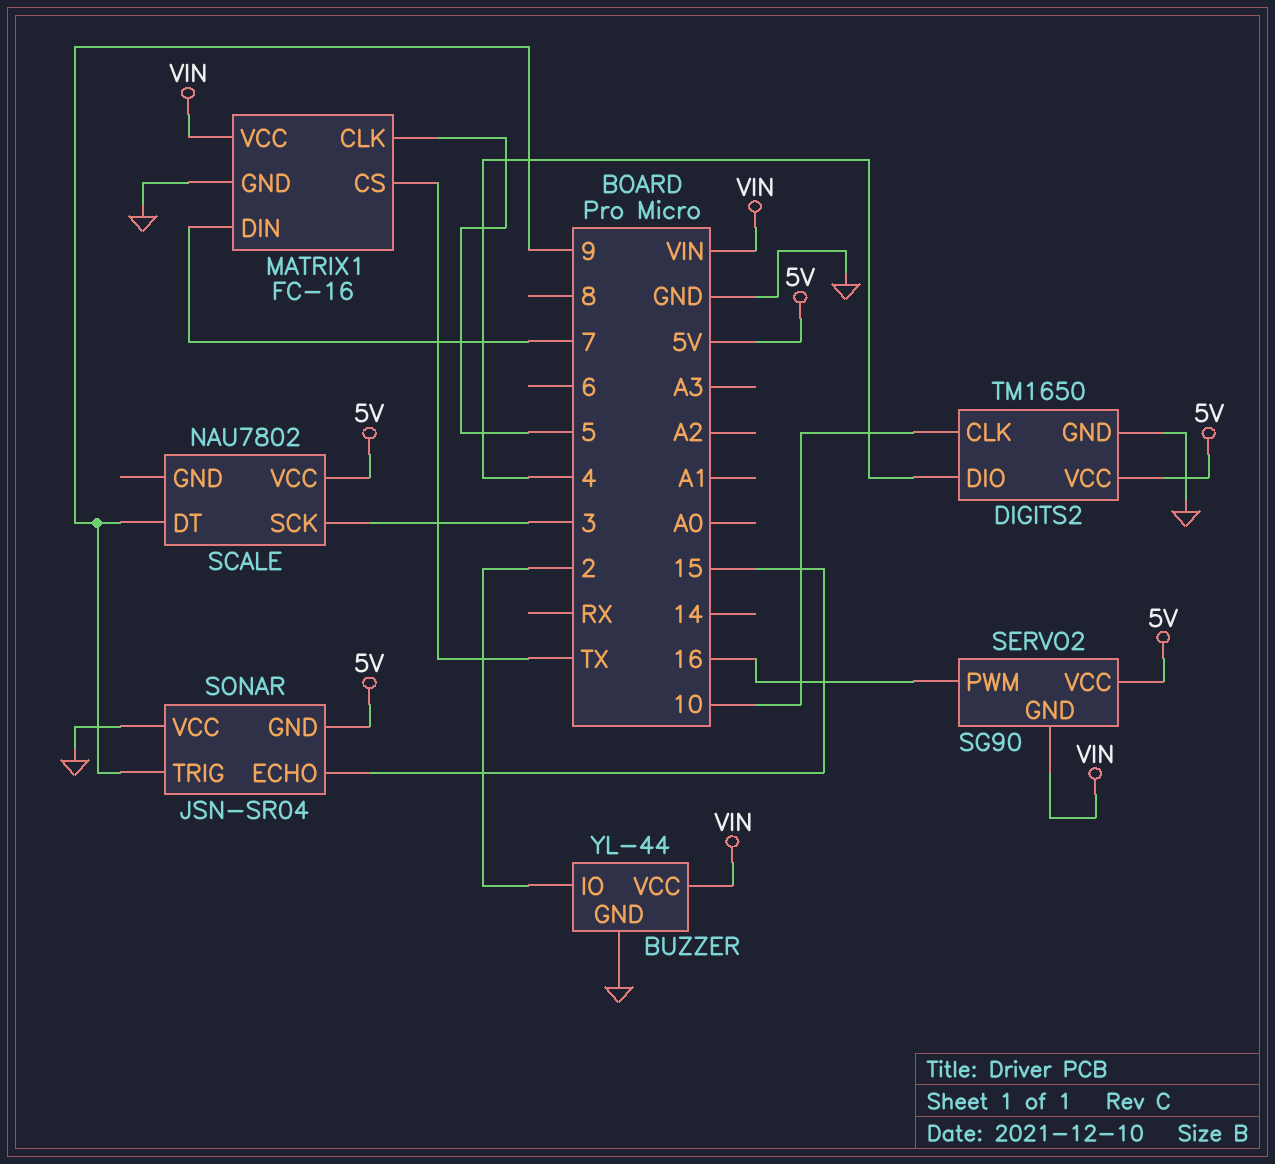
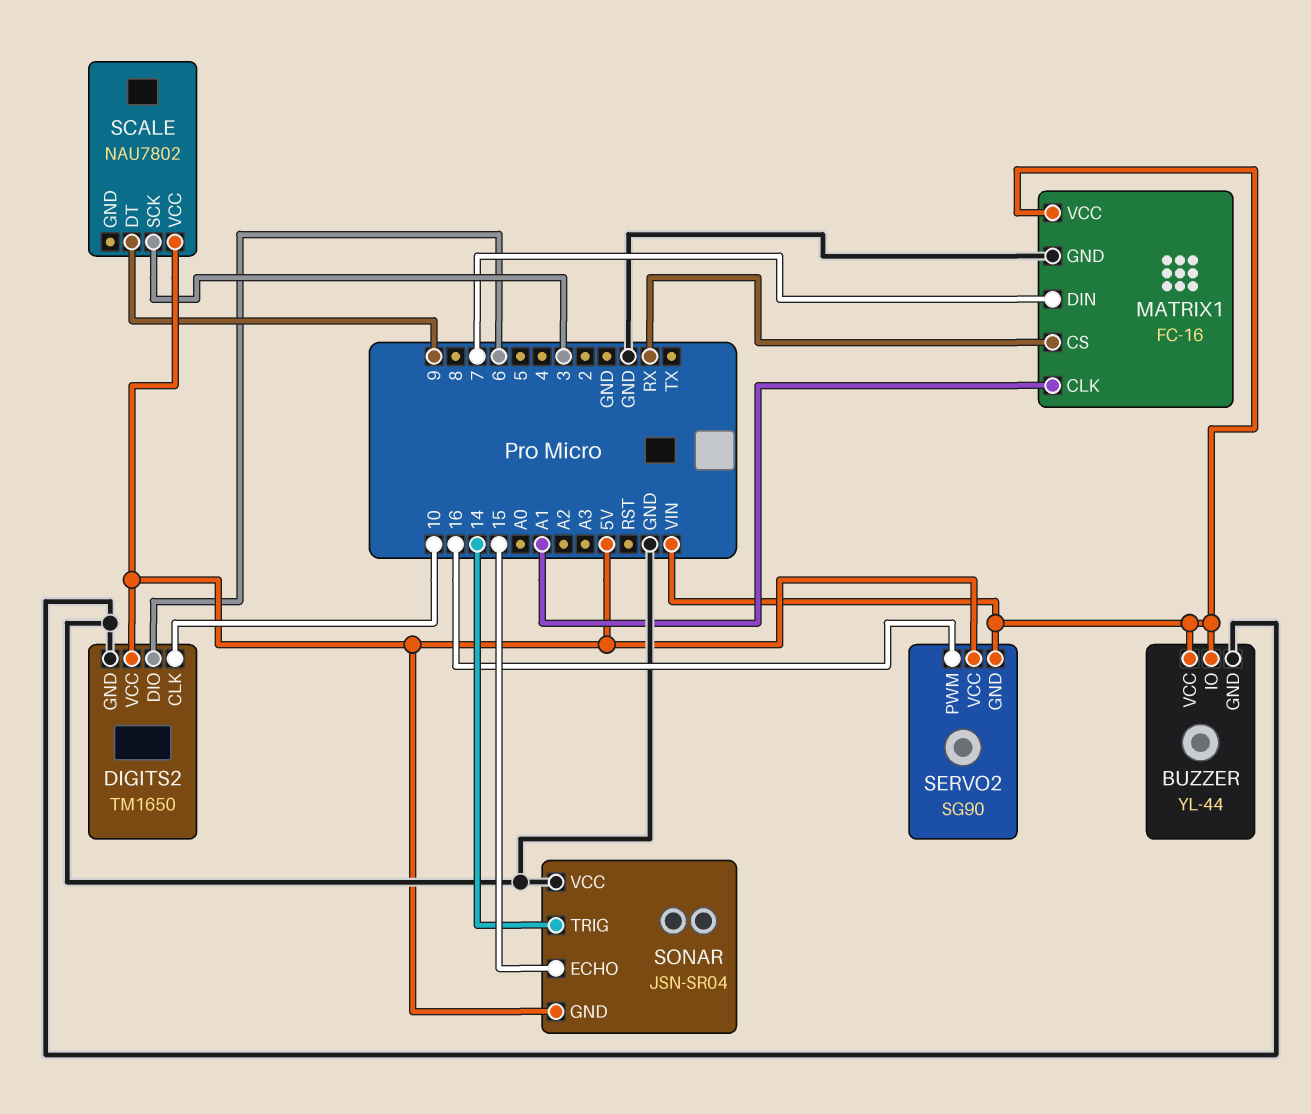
BUZZER pin IO: 2 -> VIN
DIGITS2 pin DIO: 4 -> 6
MATRIX1 pin CLK: 5 -> A1
MATRIX1 pin CS: TX -> RX
SONAR pin TRIG: 9 -> 14

